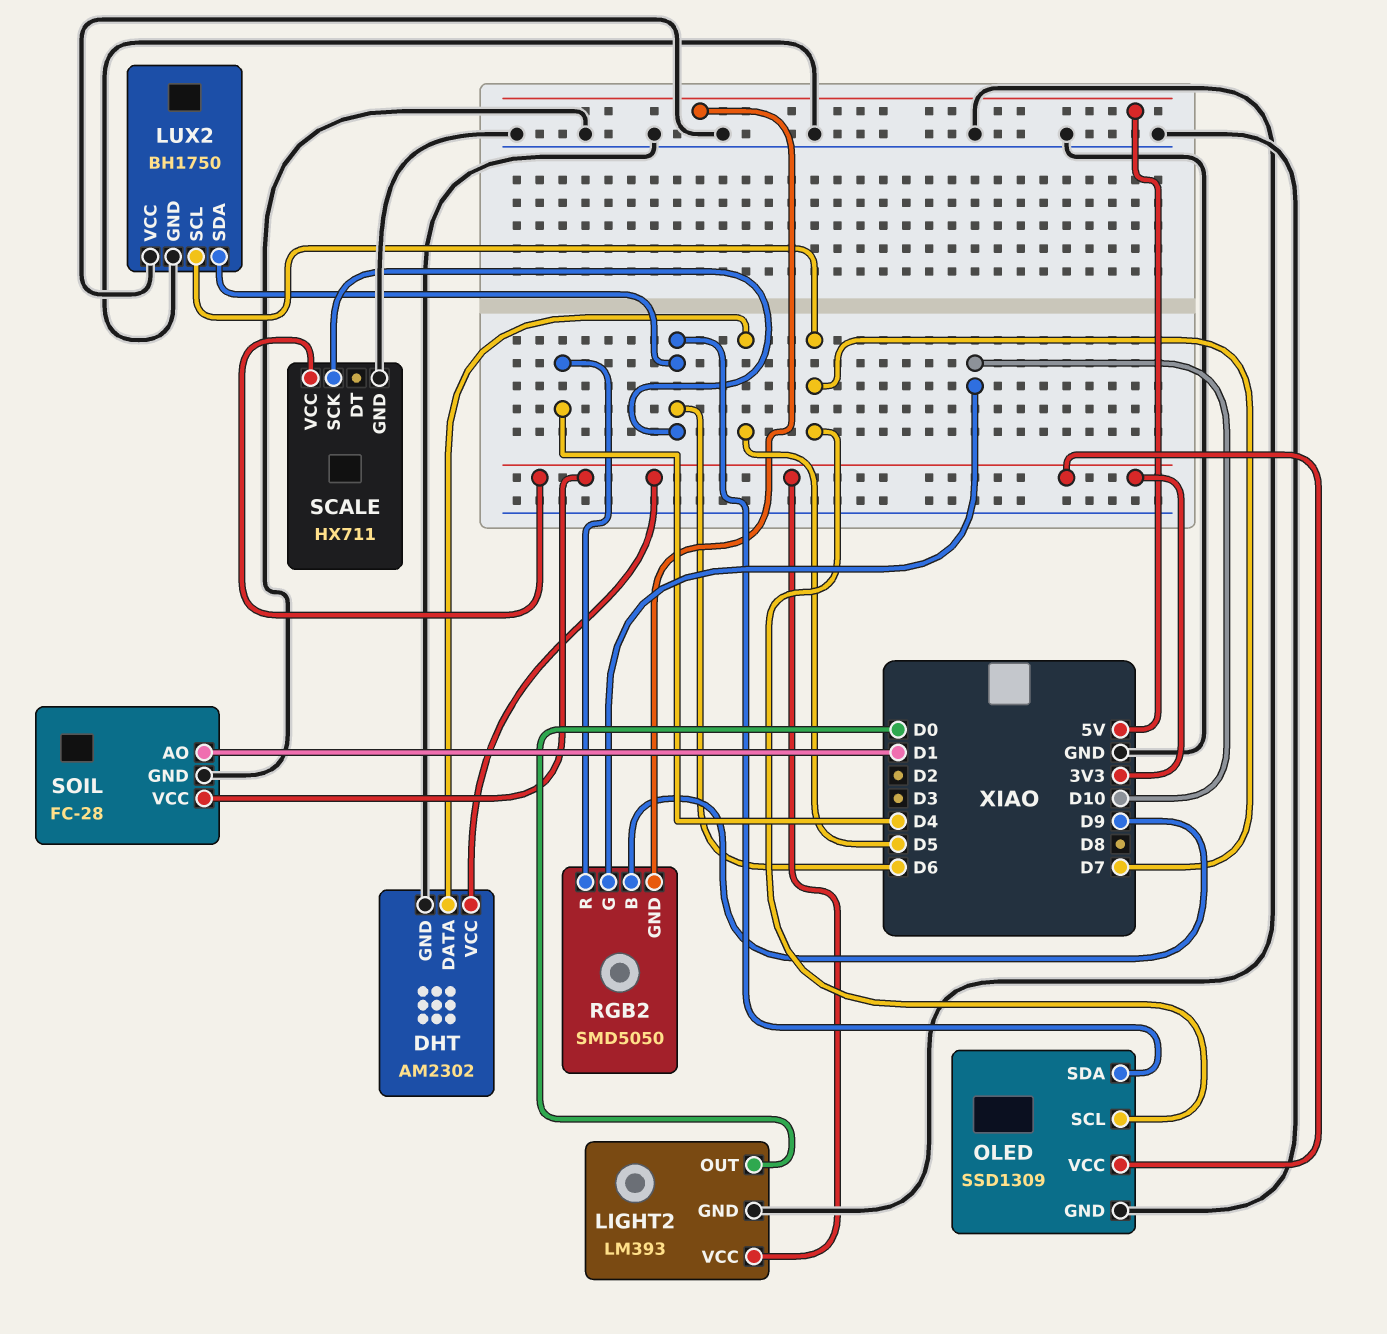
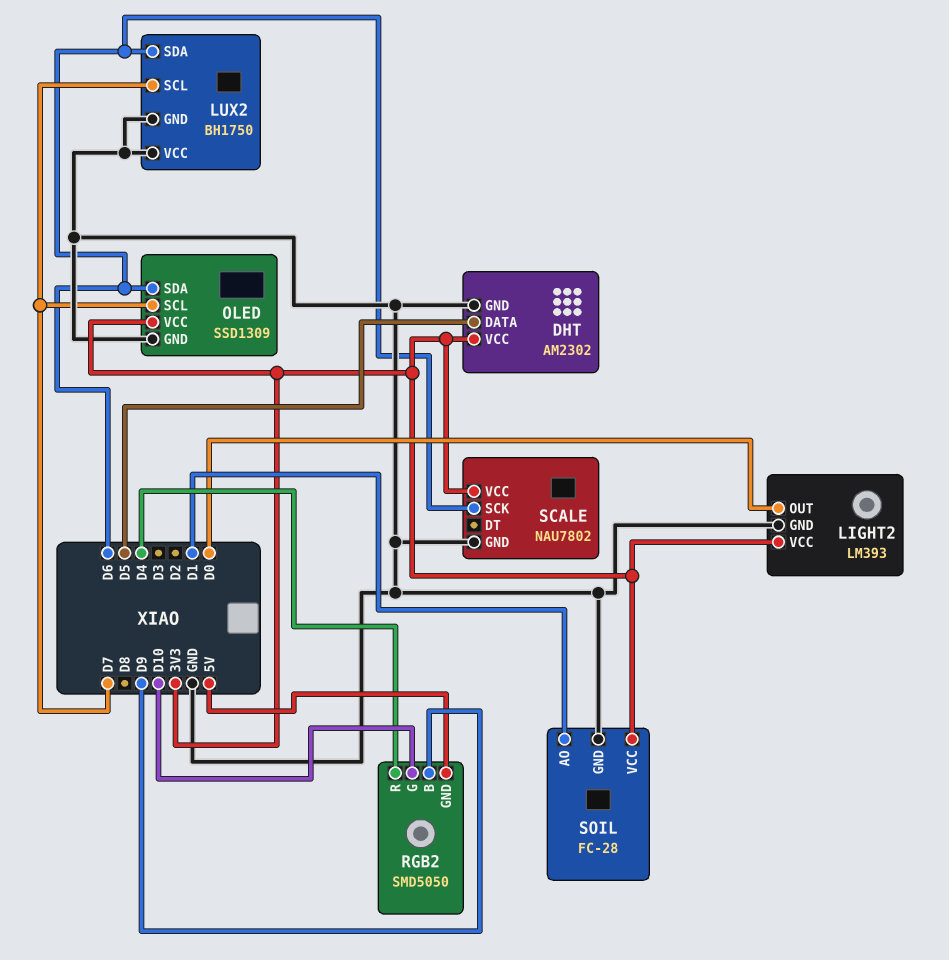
SCALE: HX711 -> NAU7802

